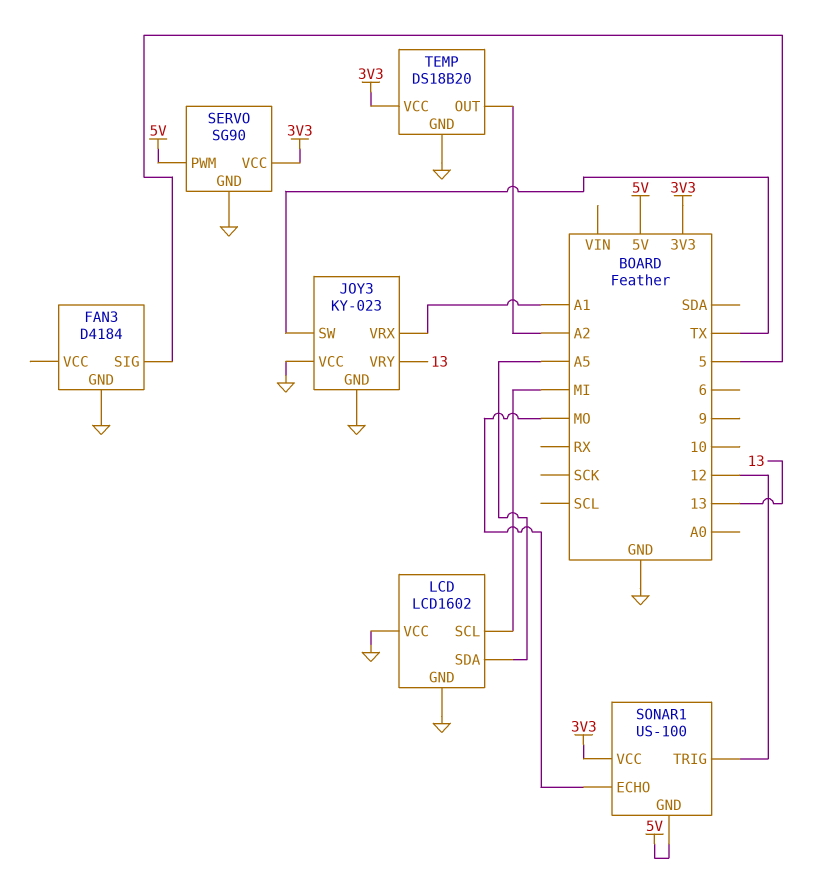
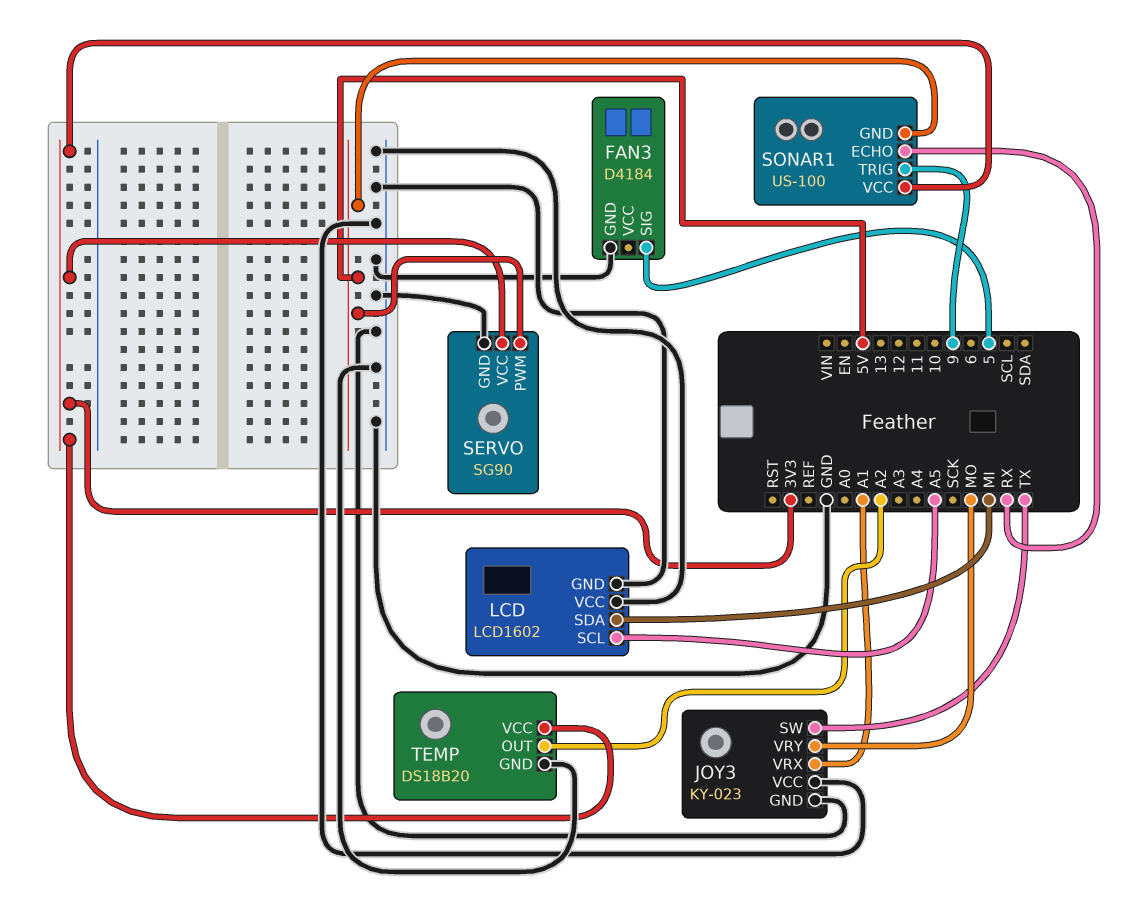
JOY3 pin VRY: 13 -> MO
LCD pin SCL: MI -> A5
LCD pin SDA: A5 -> MI
SONAR1 pin ECHO: MO -> RX
SONAR1 pin TRIG: 12 -> 9

